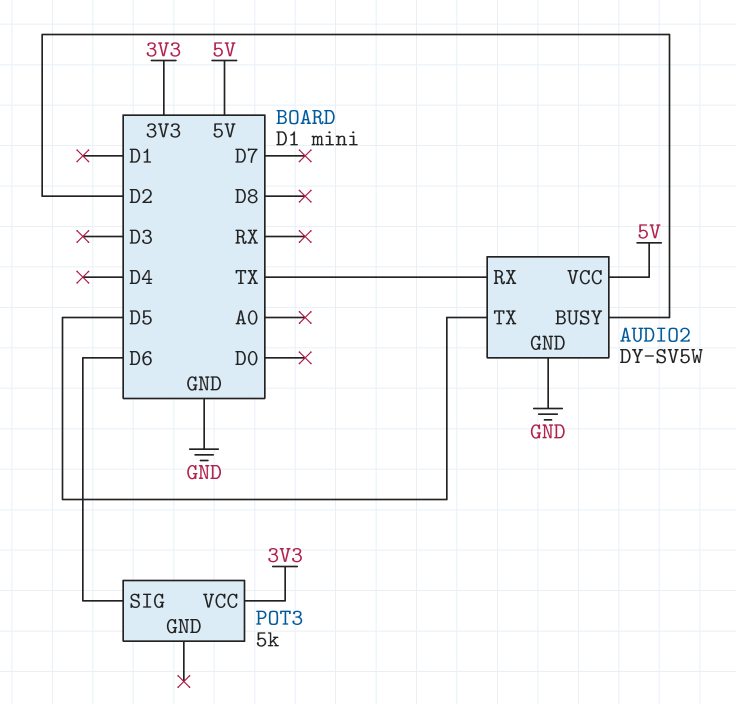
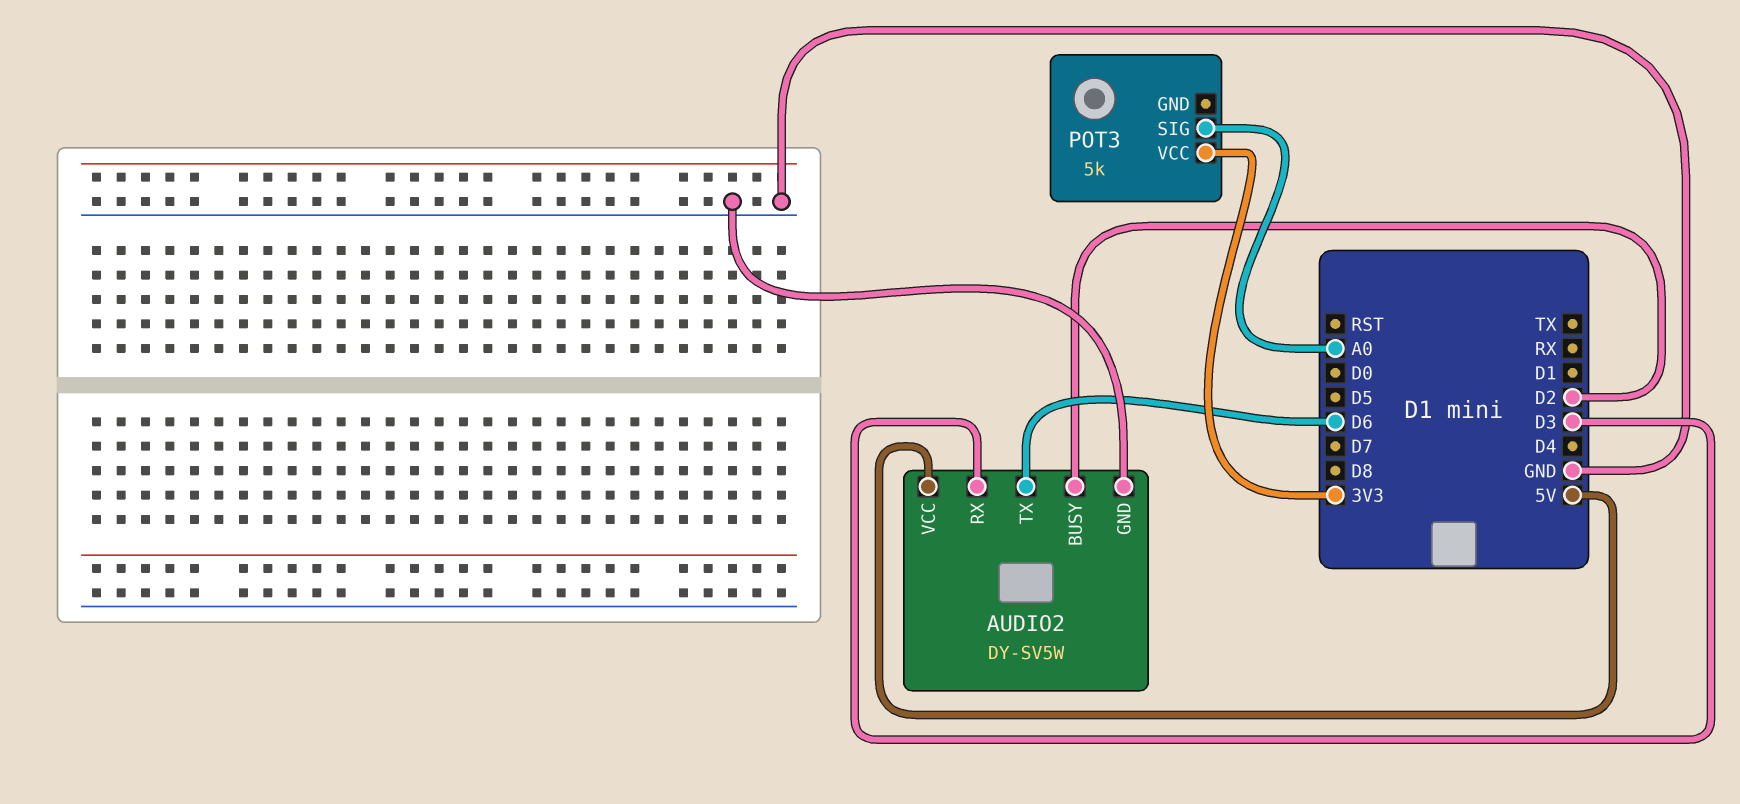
AUDIO2 pin RX: TX -> D3
AUDIO2 pin TX: D5 -> D6
POT3 pin SIG: D6 -> A0

